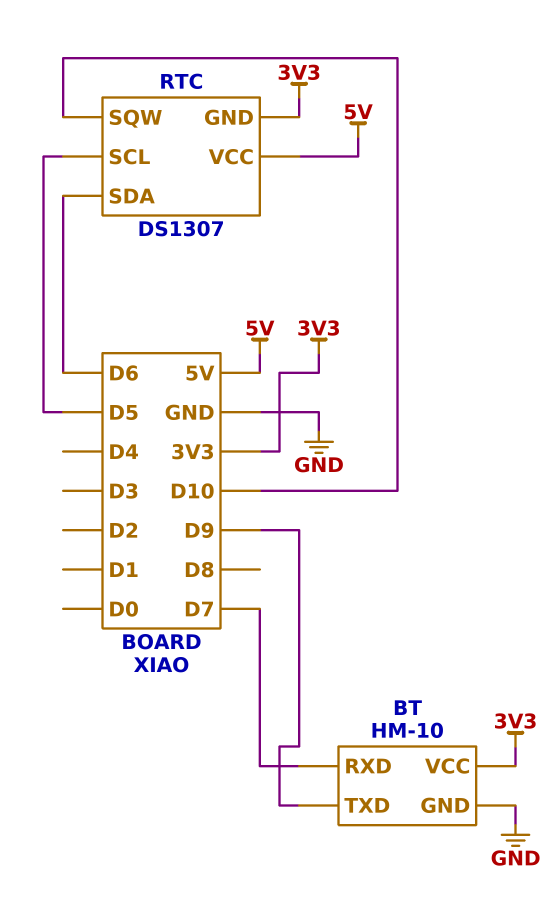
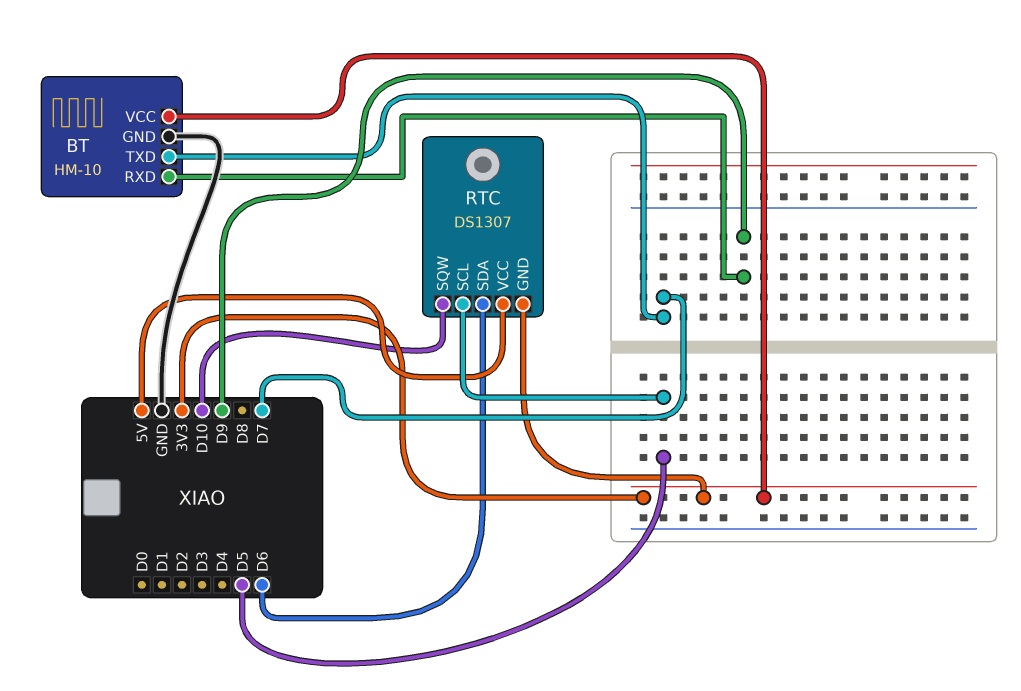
BT pin RXD: D7 -> D9
BT pin TXD: D9 -> D7

